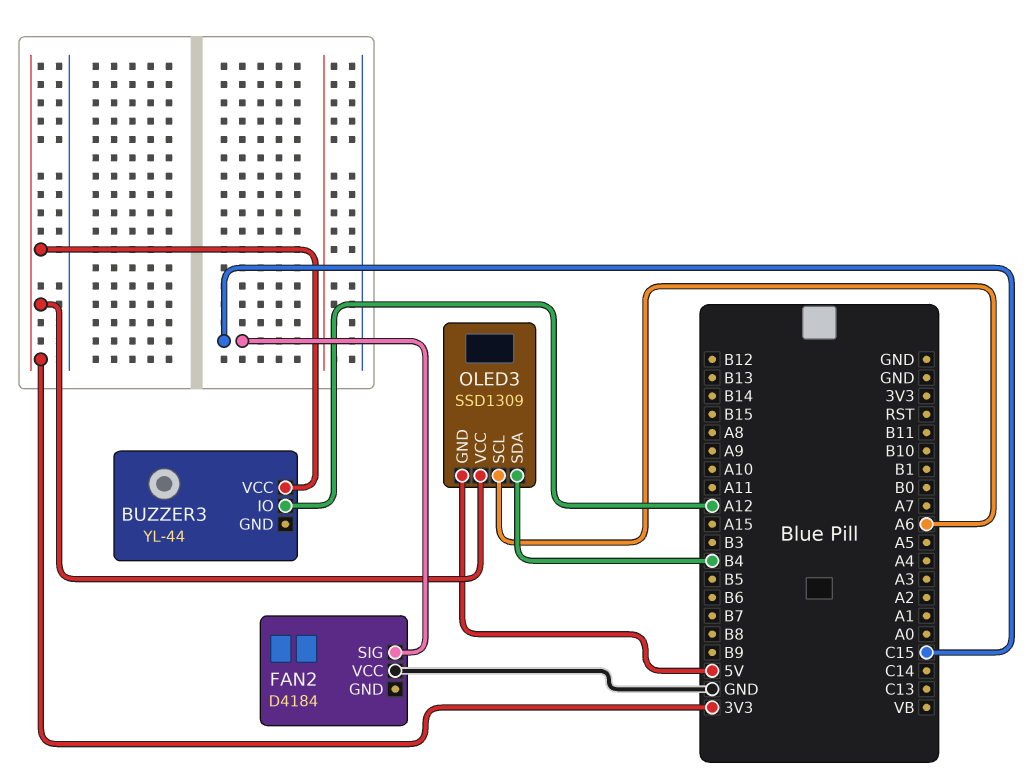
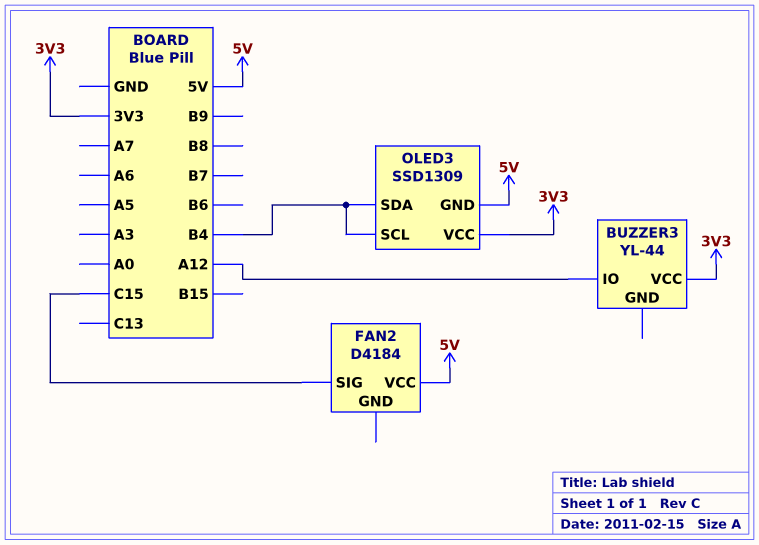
FAN2 pin VCC: GND -> 5V
OLED3 pin SCL: A6 -> B4

